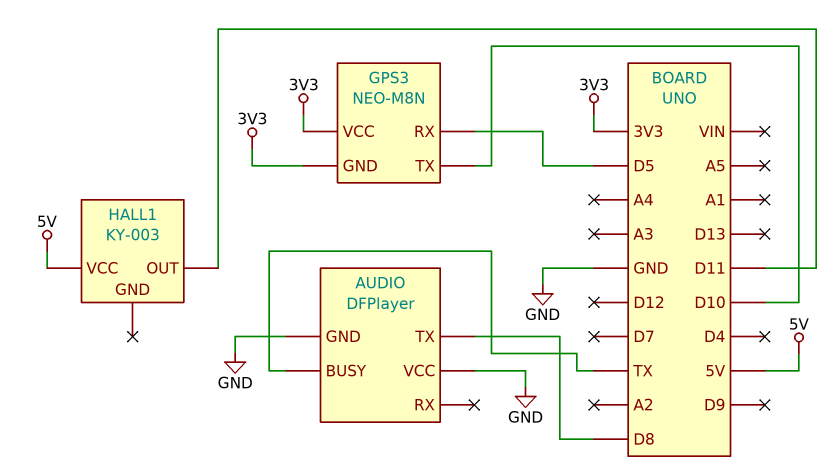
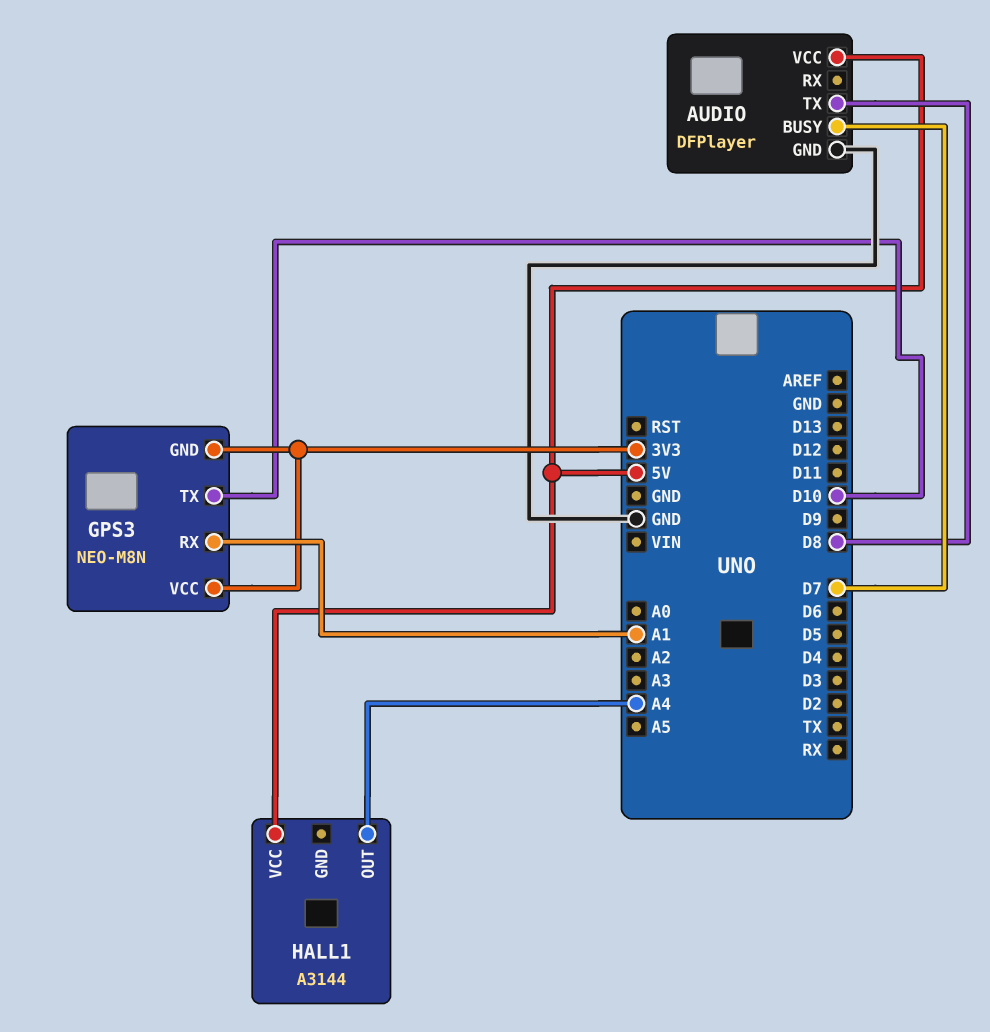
AUDIO pin BUSY: TX -> D7
AUDIO pin VCC: GND -> 5V
GPS3 pin RX: D5 -> A1
HALL1: KY-003 -> A3144
HALL1 pin OUT: D11 -> A4

